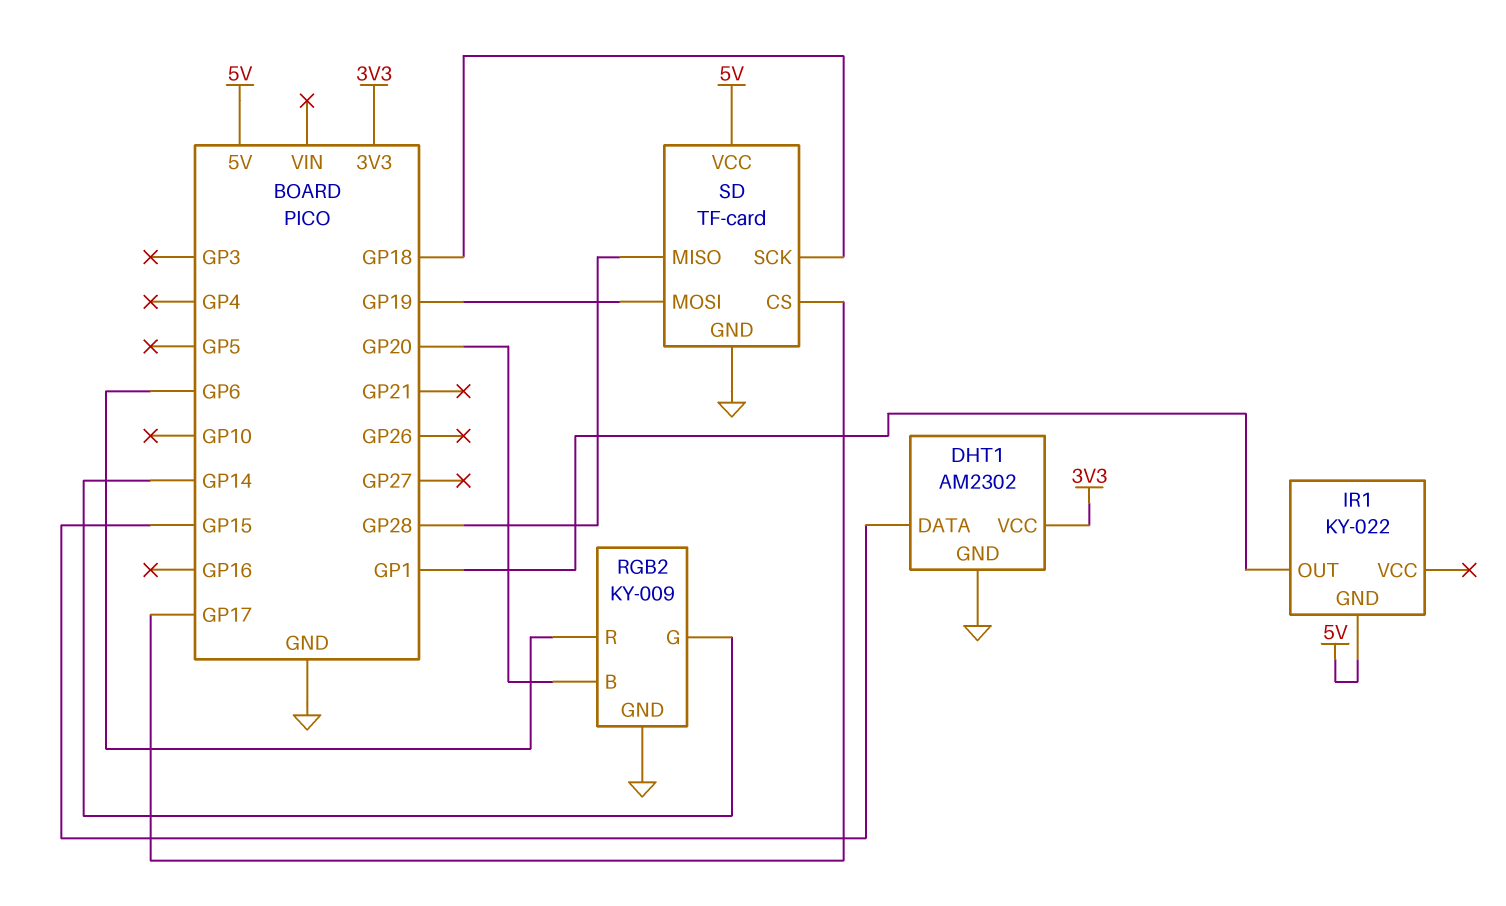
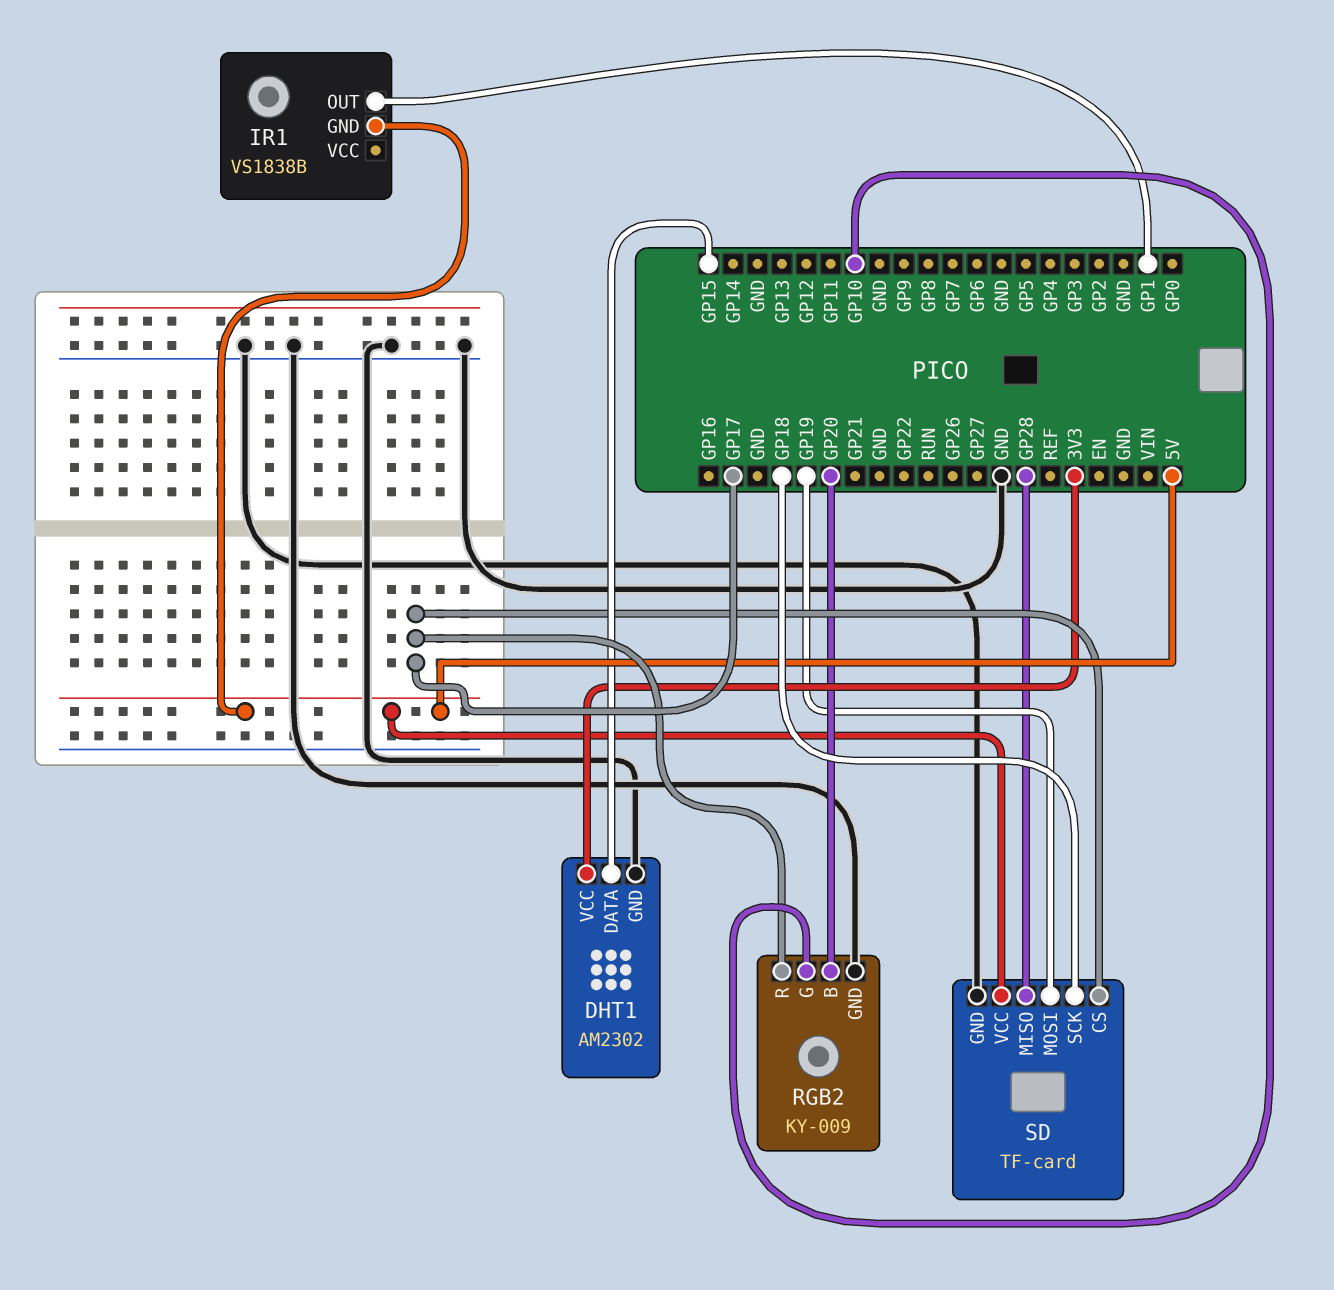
IR1: KY-022 -> VS1838B
RGB2 pin G: GP14 -> GP10
RGB2 pin R: GP6 -> GP17

